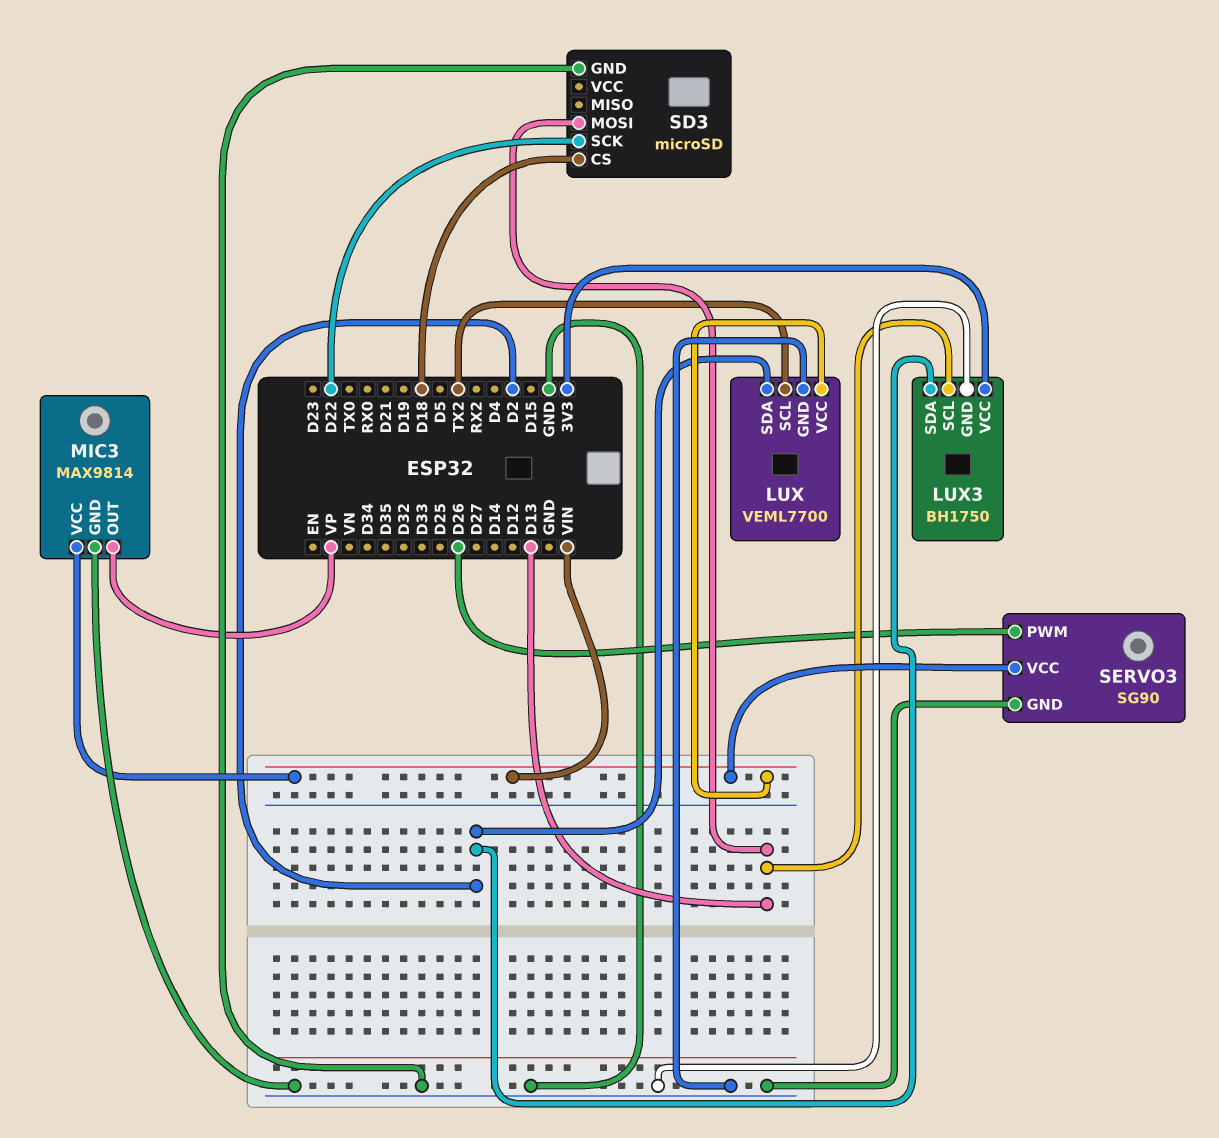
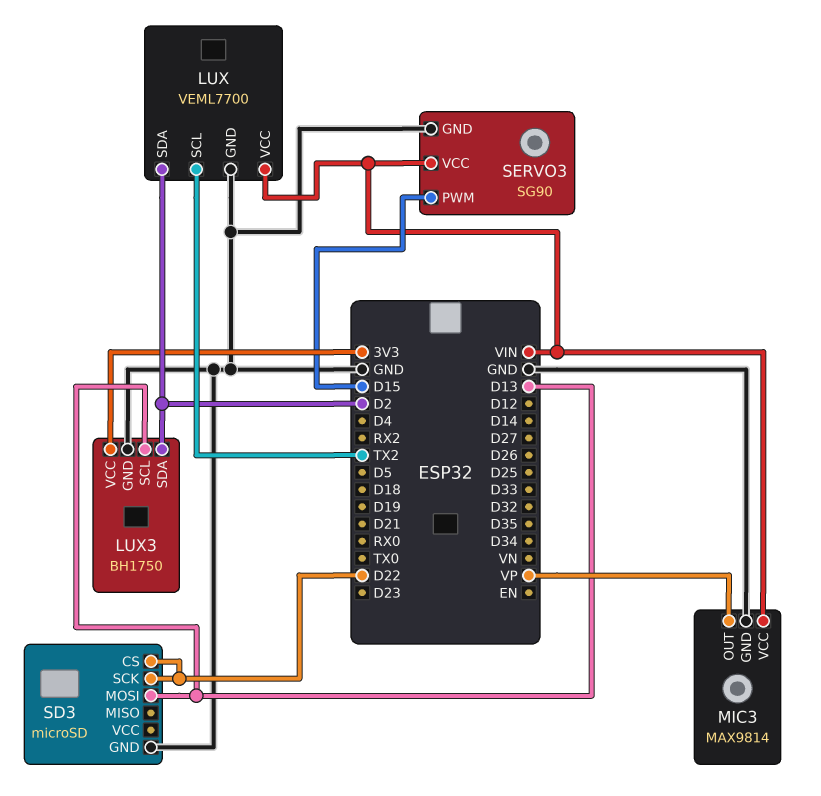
SD3 pin CS: D18 -> D22
SERVO3 pin PWM: D26 -> D15

